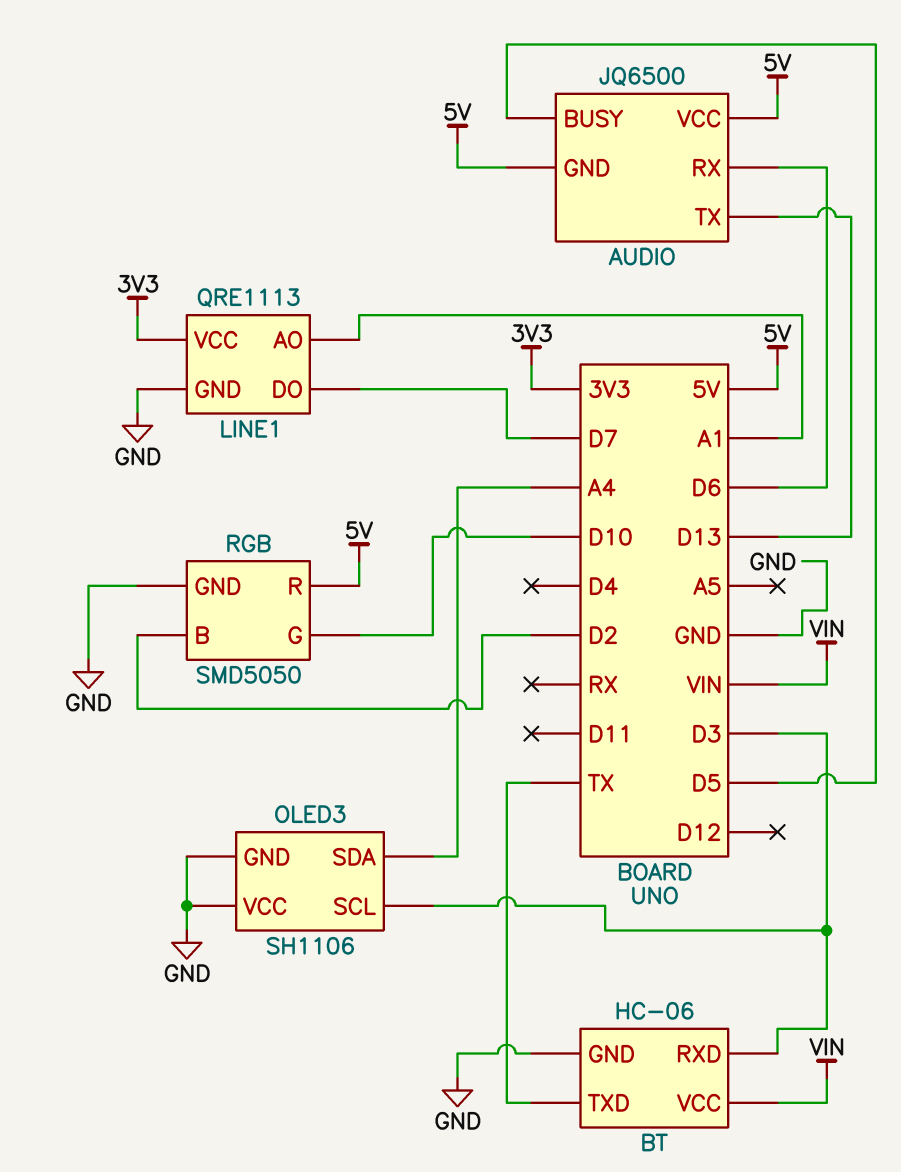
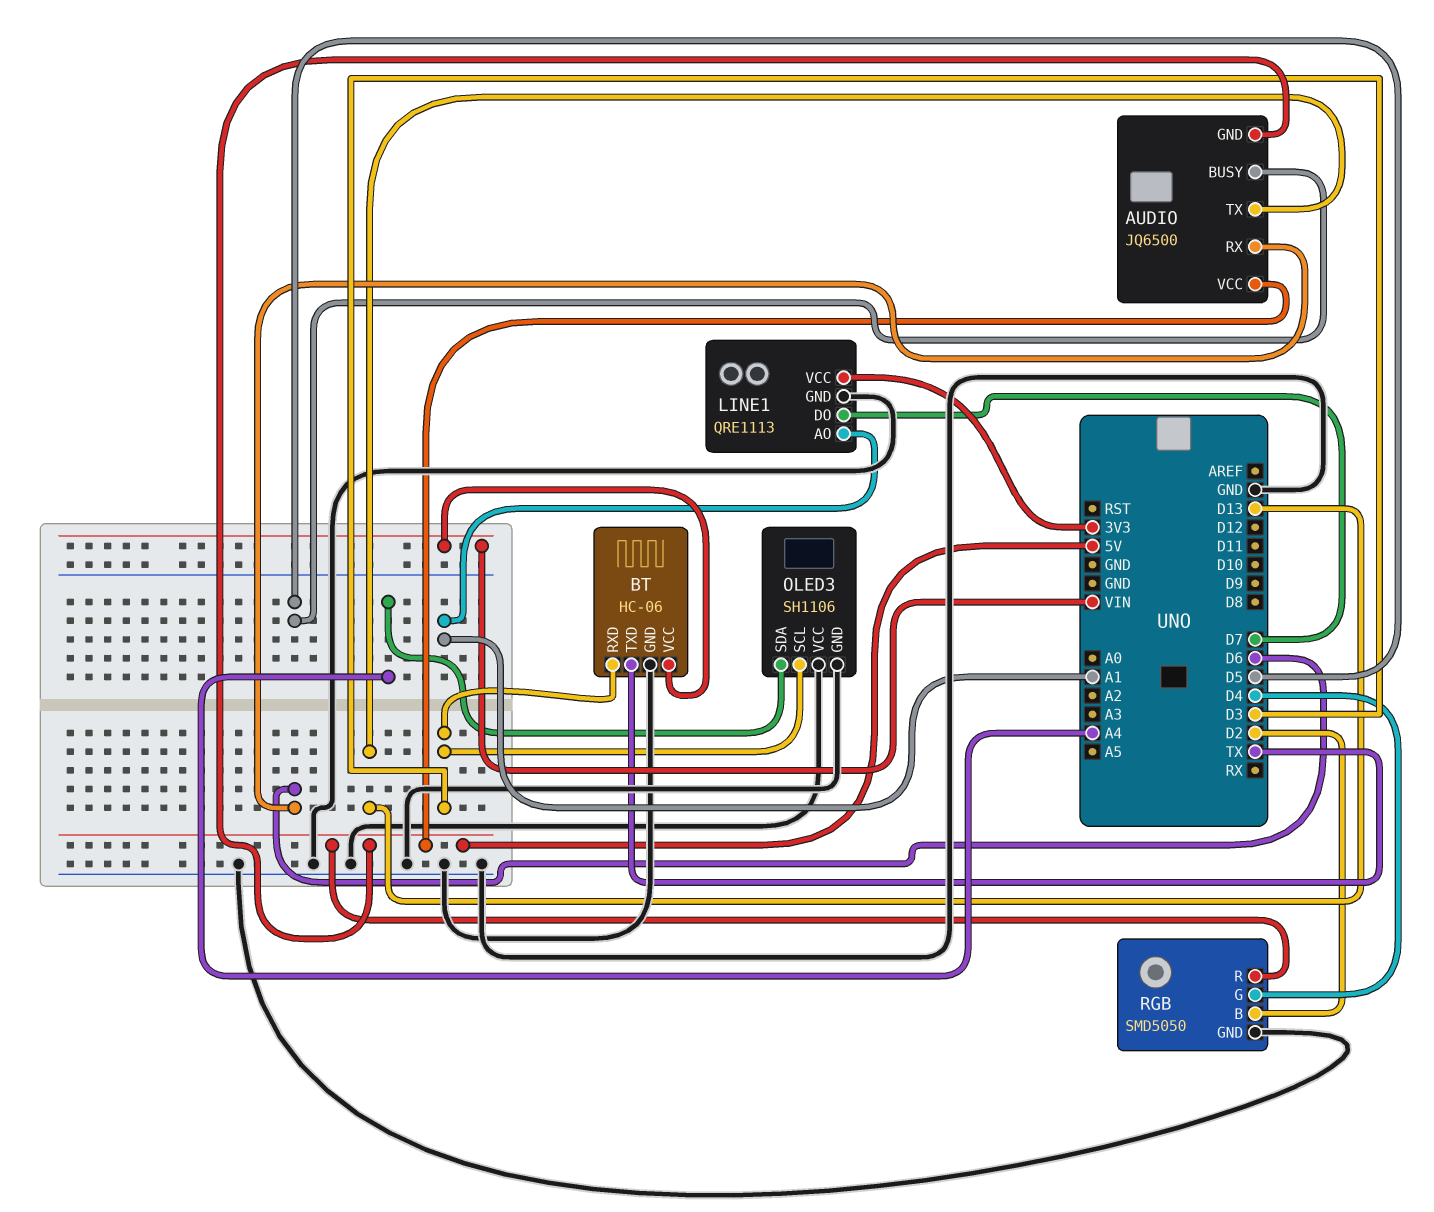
RGB pin G: D10 -> D4

